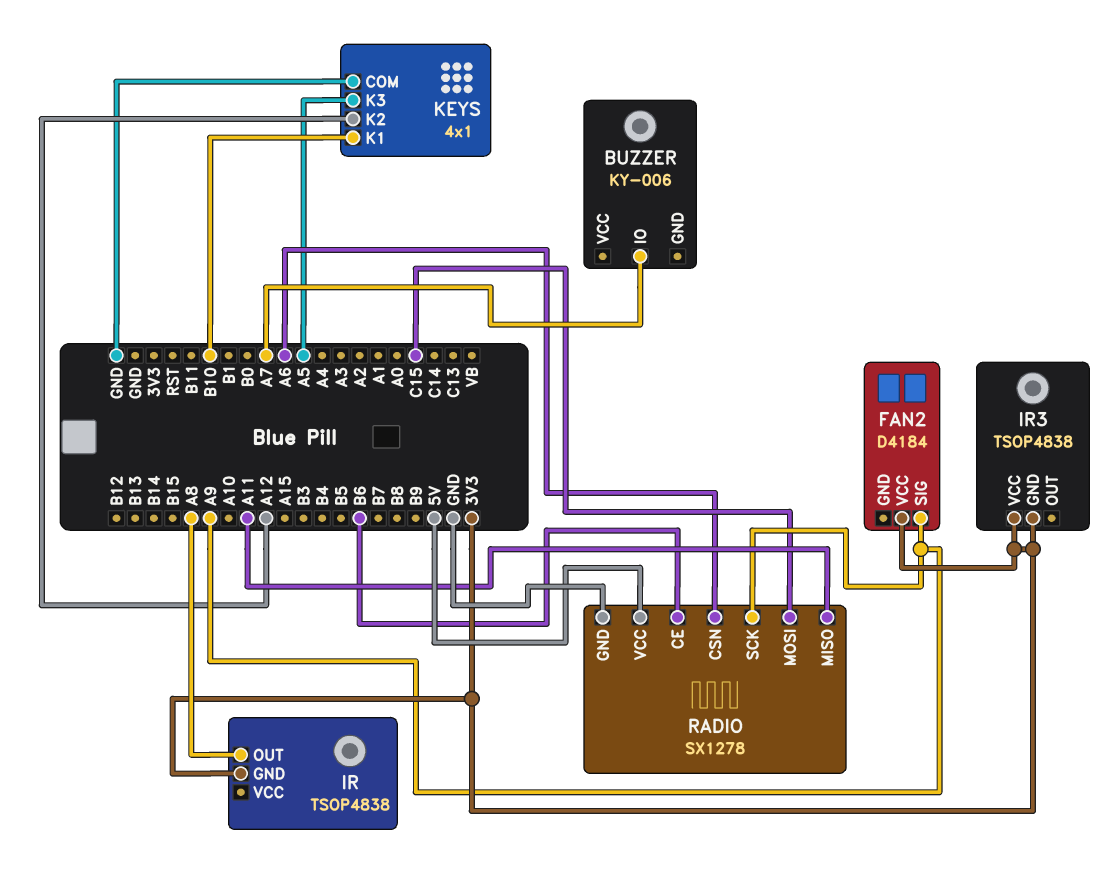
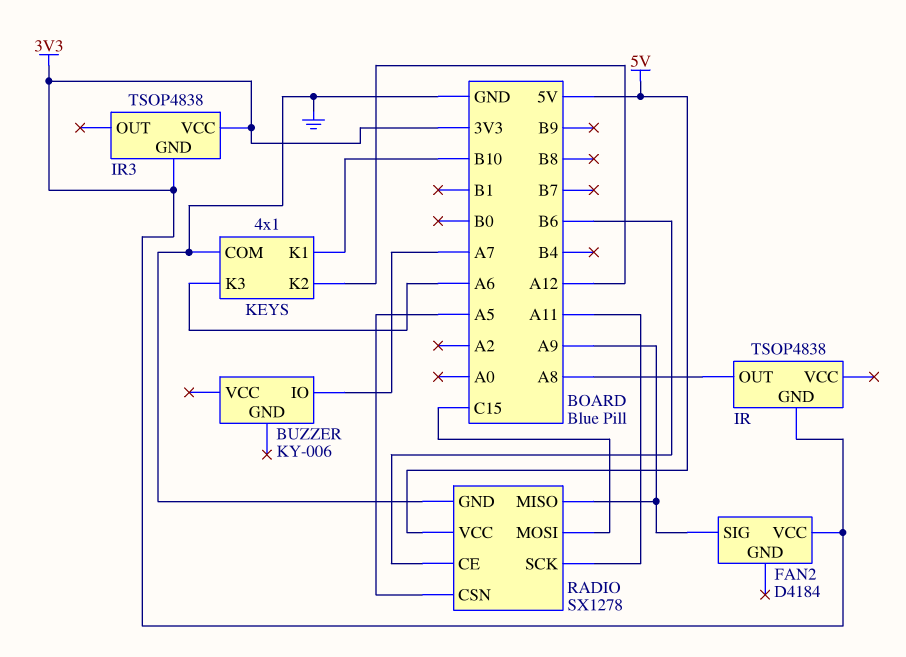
KEYS pin K3: A5 -> A6
RADIO pin CSN: A6 -> A5
RADIO pin MISO: A11 -> A9
RADIO pin SCK: A9 -> A11

